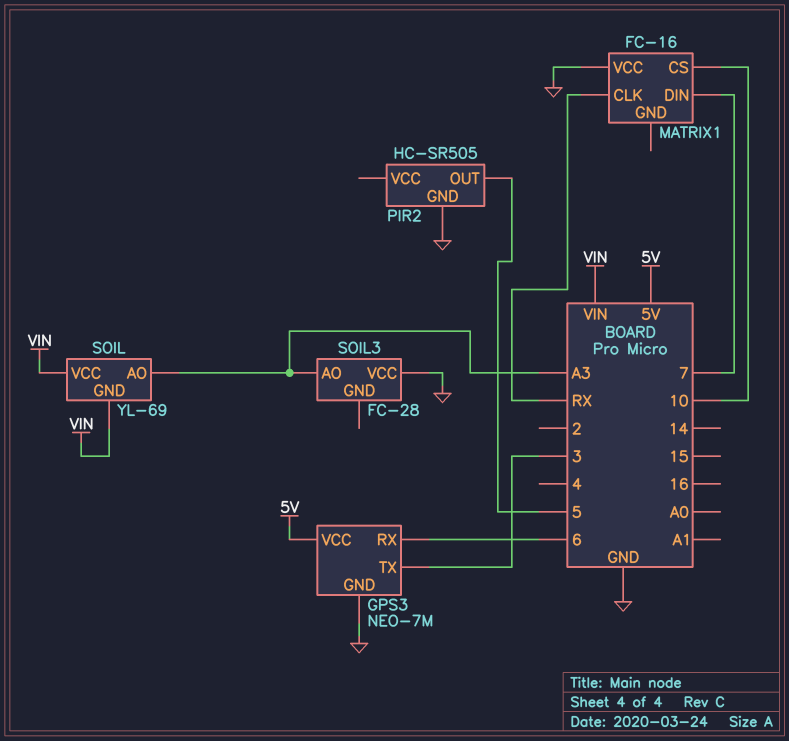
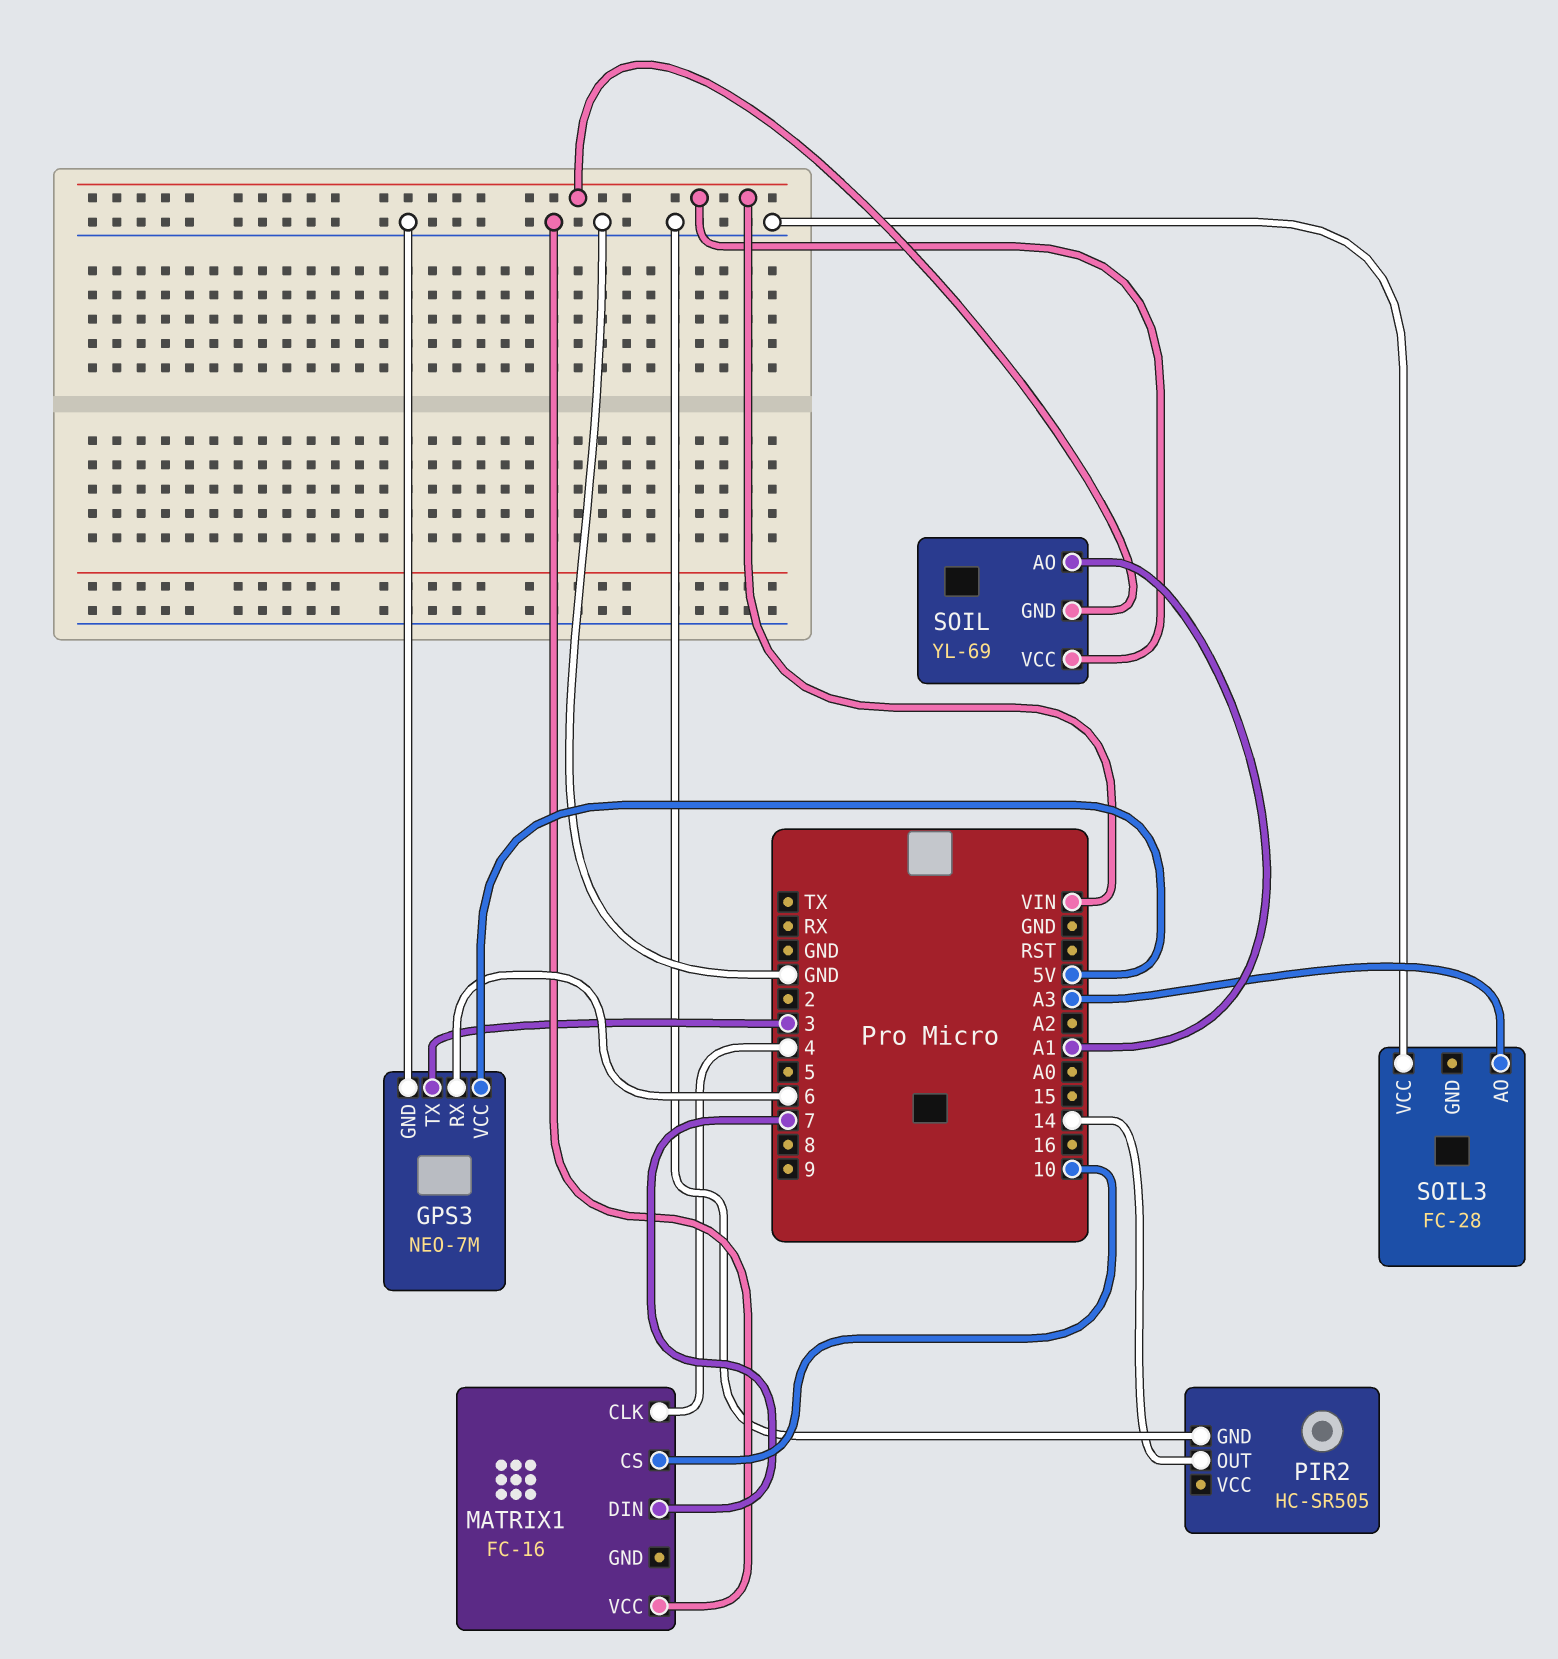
MATRIX1 pin CLK: RX -> 4
PIR2 pin OUT: 5 -> 14
SOIL pin AO: A3 -> A1

